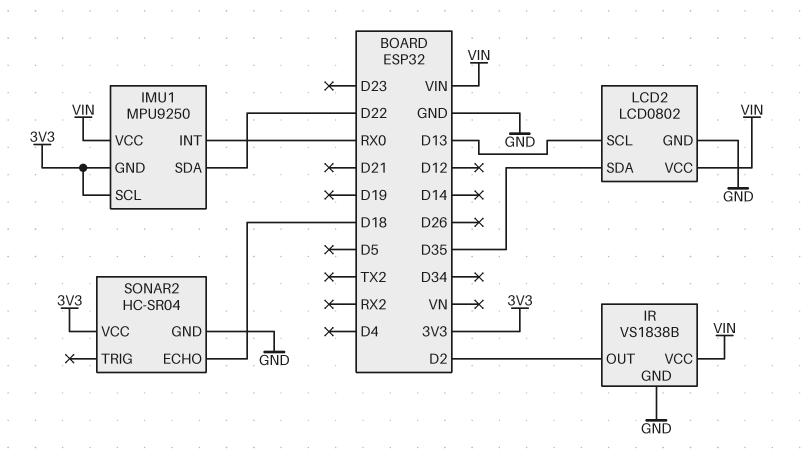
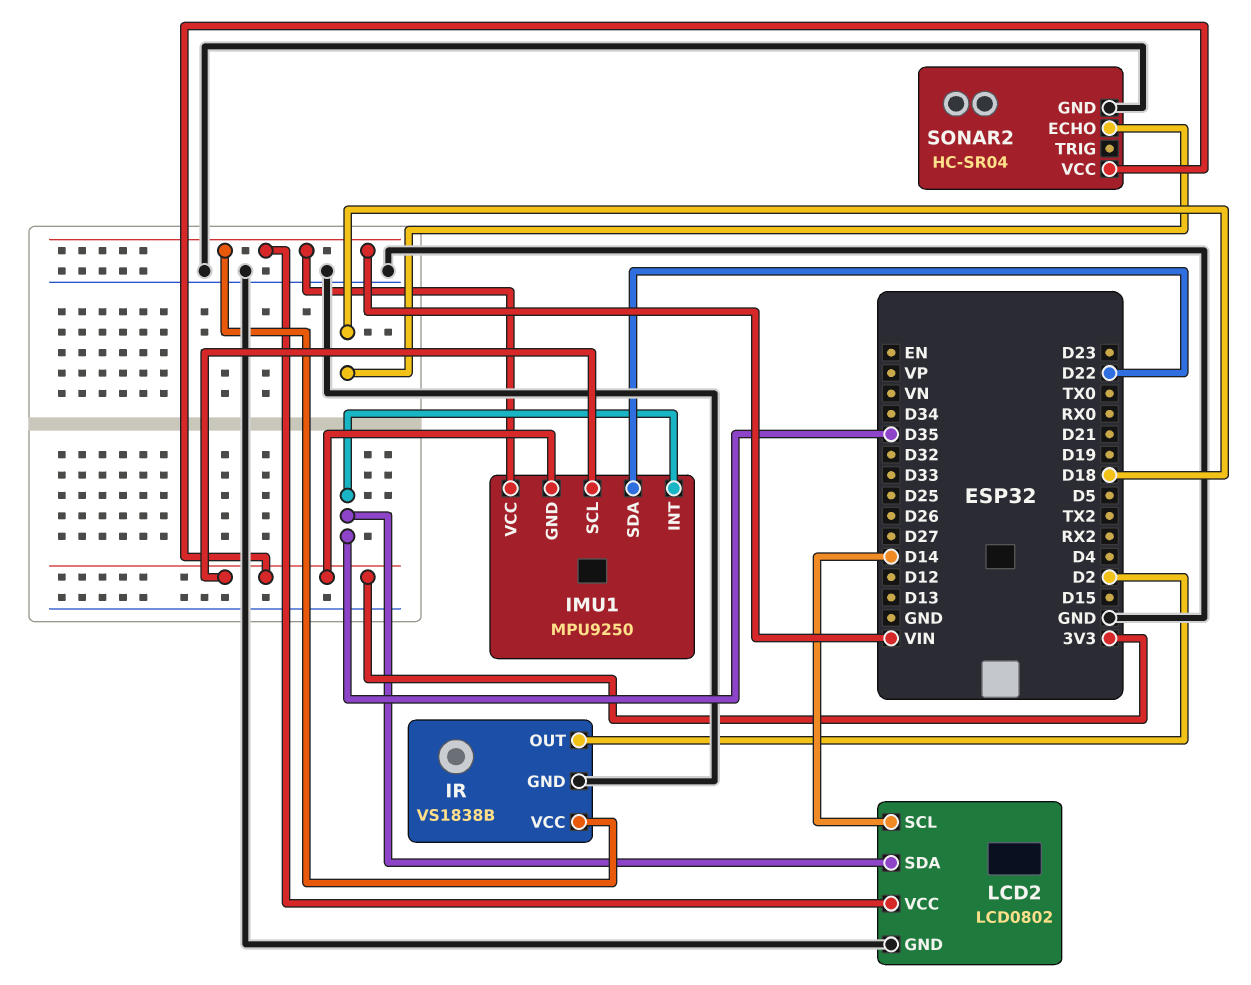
IMU1 pin INT: RX0 -> D35
LCD2 pin SCL: D13 -> D14

